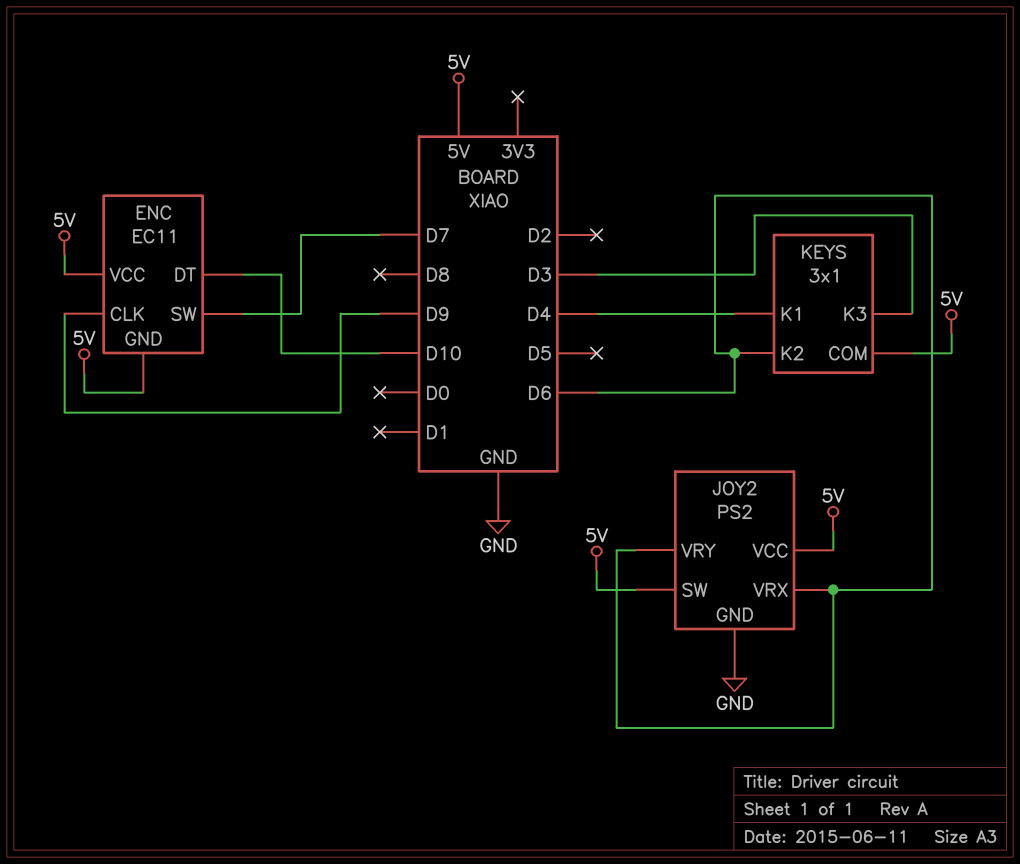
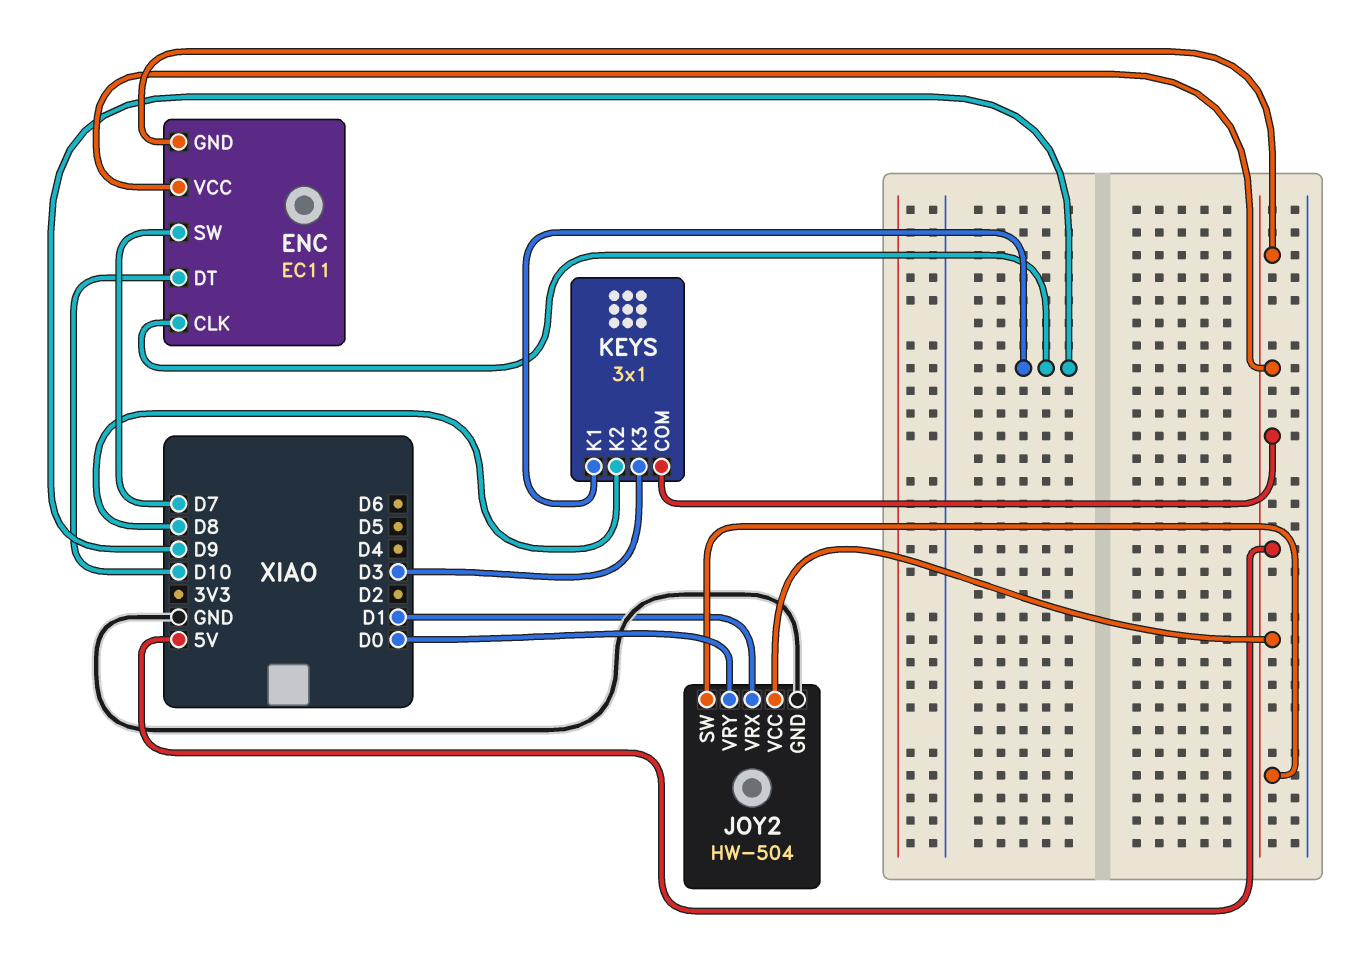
JOY2: PS2 -> HW-504
JOY2 pin VRX: D6 -> D1
JOY2 pin VRY: D6 -> D0
KEYS pin K1: D4 -> D9
KEYS pin K2: D6 -> D8

